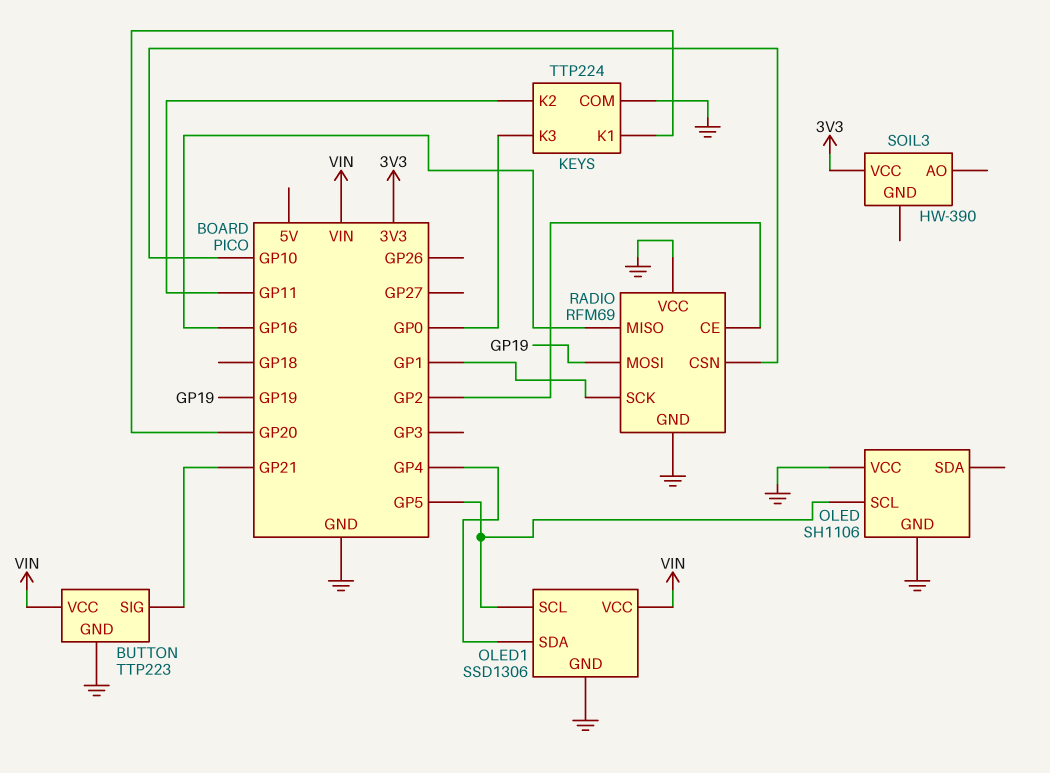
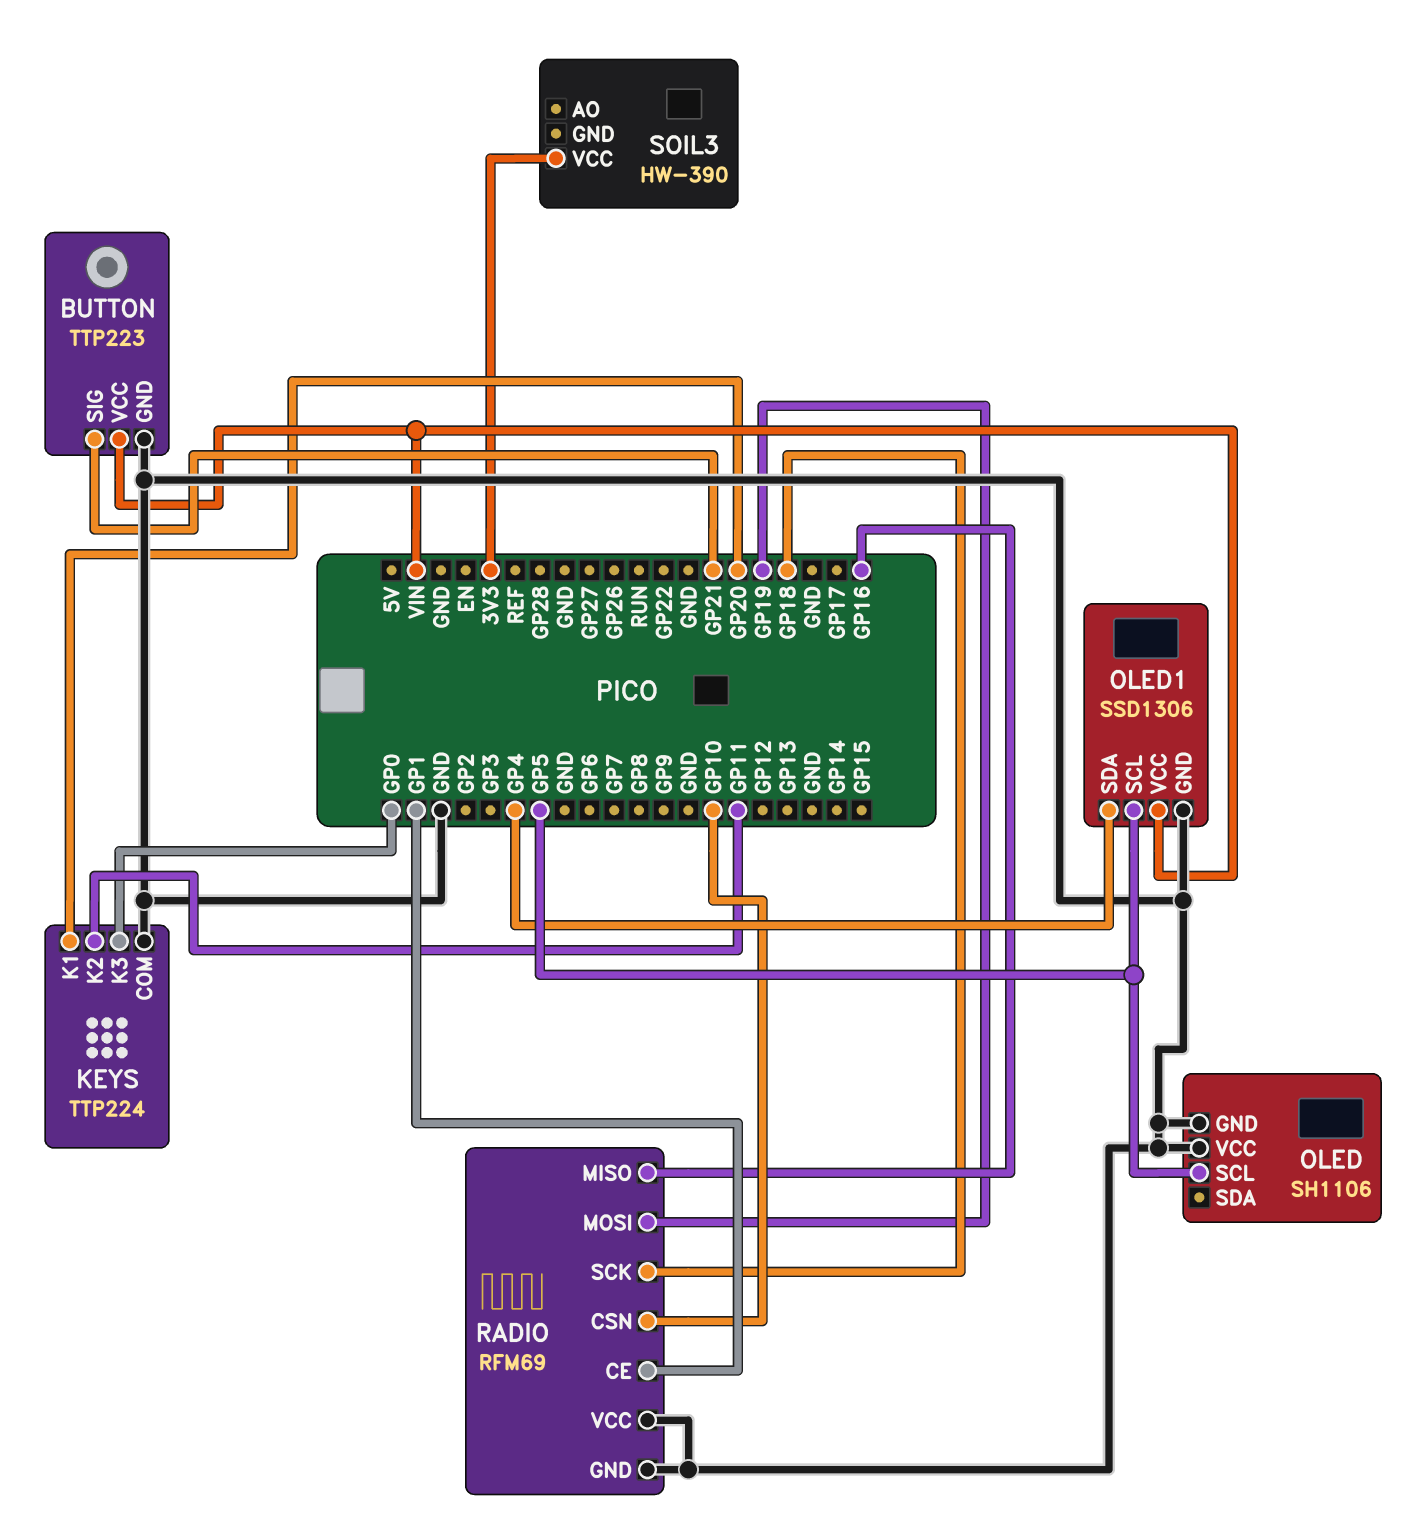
RADIO pin CE: GP2 -> GP1
RADIO pin SCK: GP1 -> GP18

